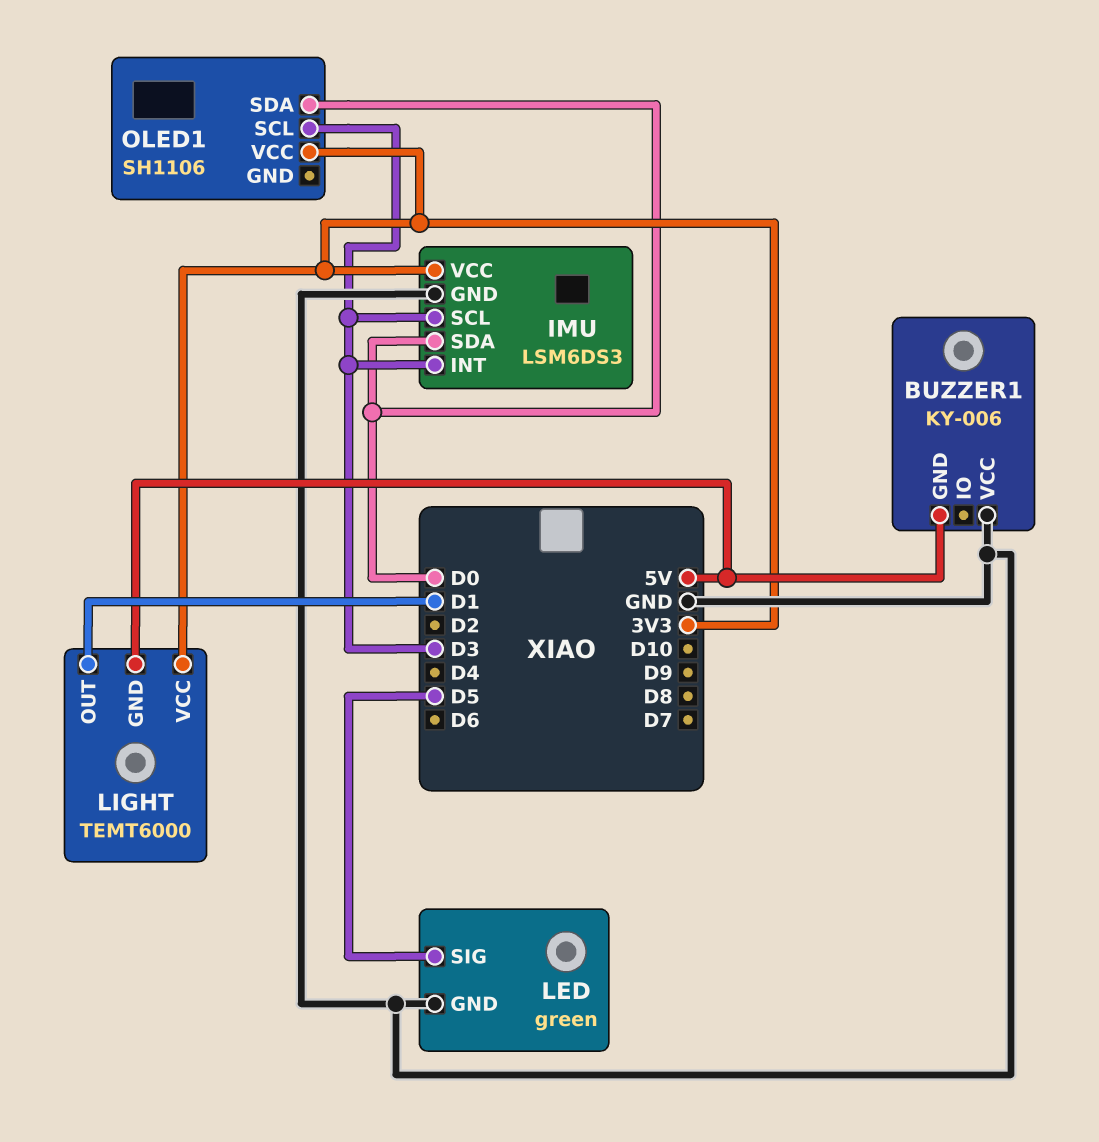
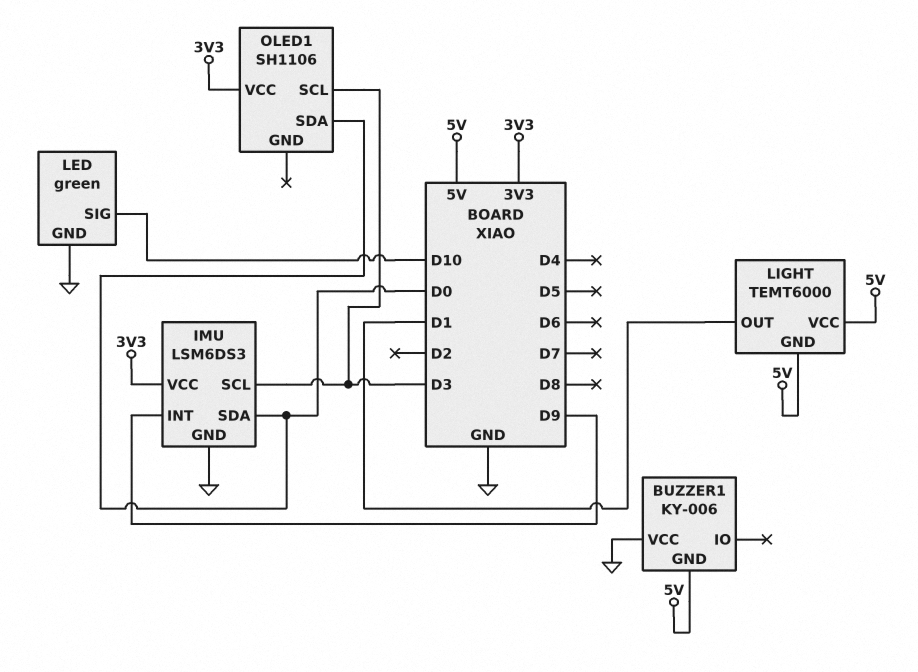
IMU pin INT: D3 -> D9
LED pin SIG: D5 -> D10
LIGHT pin VCC: 3V3 -> 5V

